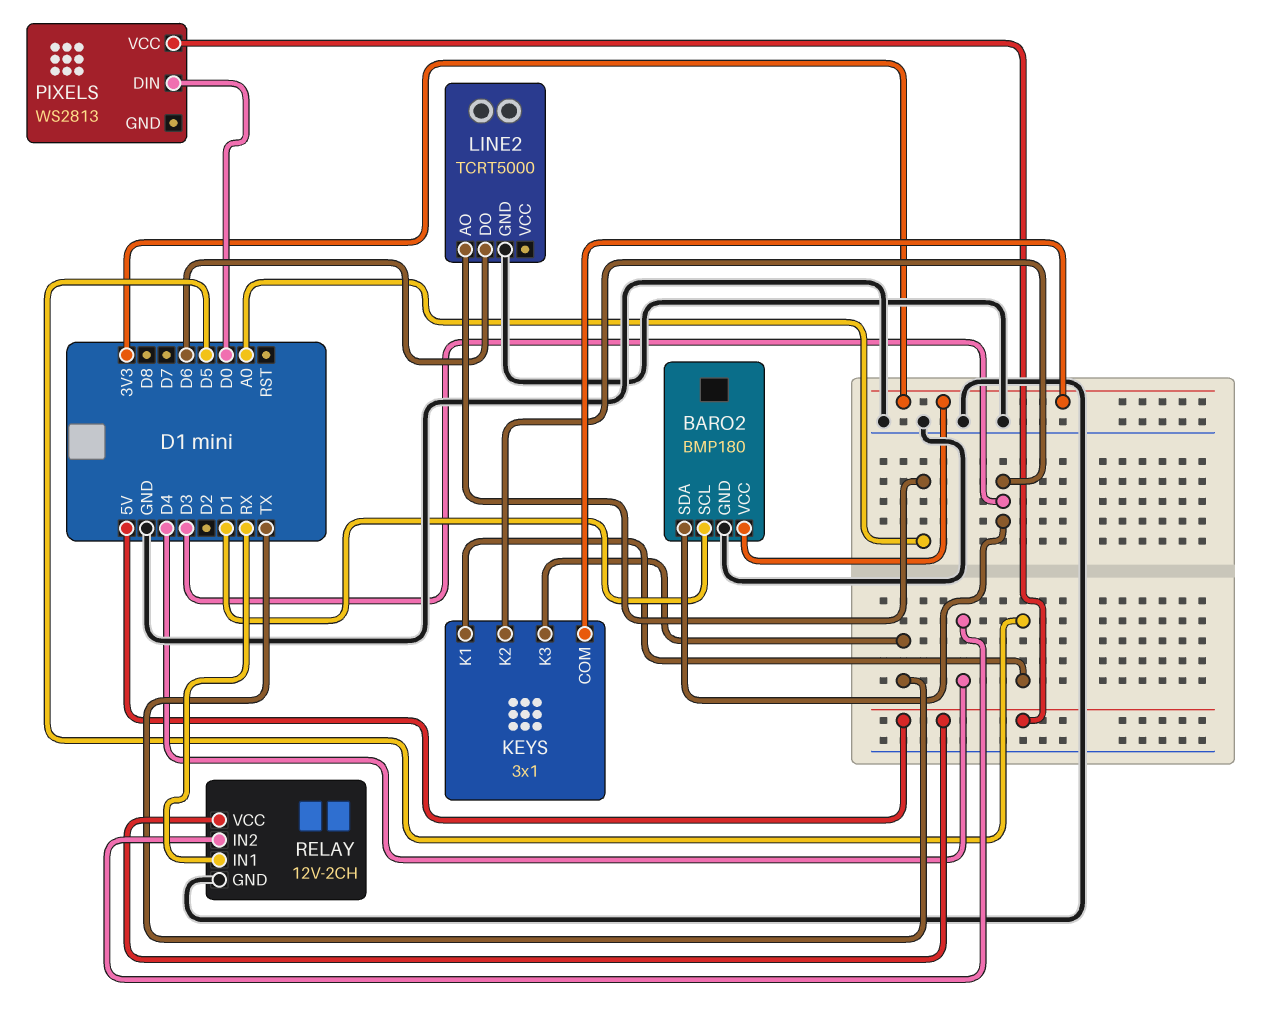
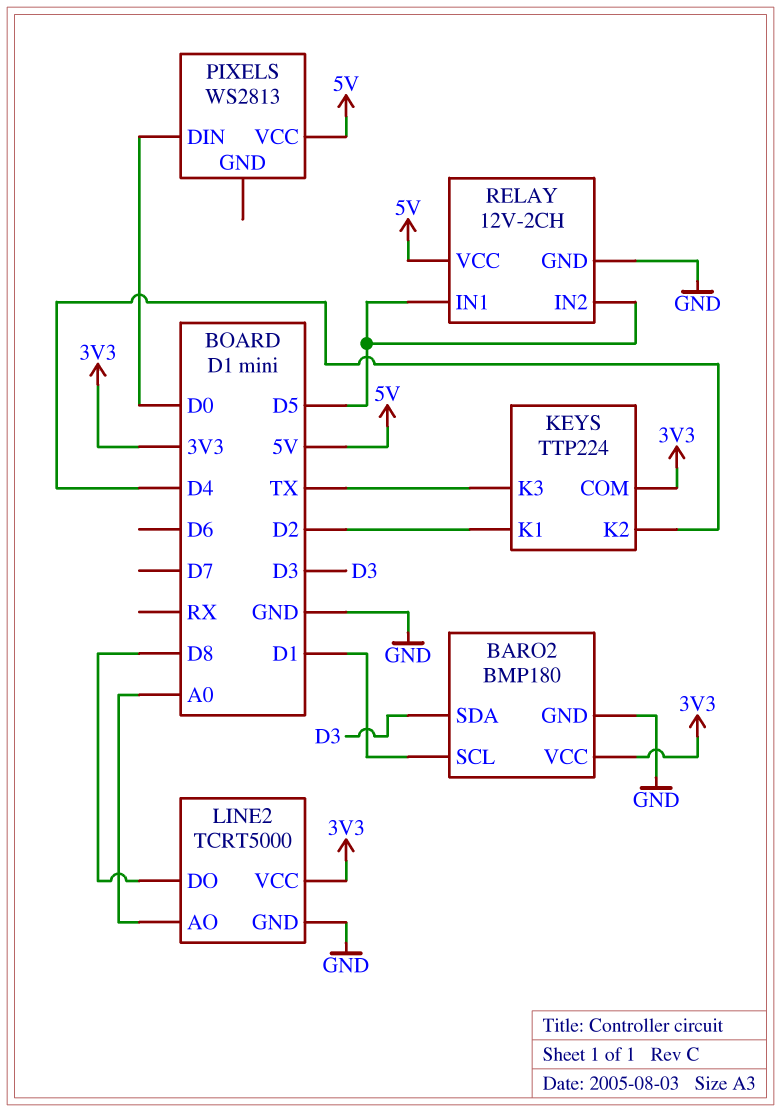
KEYS: 3x1 -> TTP224
KEYS pin K1: D5 -> D2
KEYS pin K2: D3 -> D4
LINE2 pin DO: D6 -> D8
LINE2 pin VCC: none -> 3V3
RELAY pin IN1: RX -> D5
RELAY pin IN2: D4 -> D5

